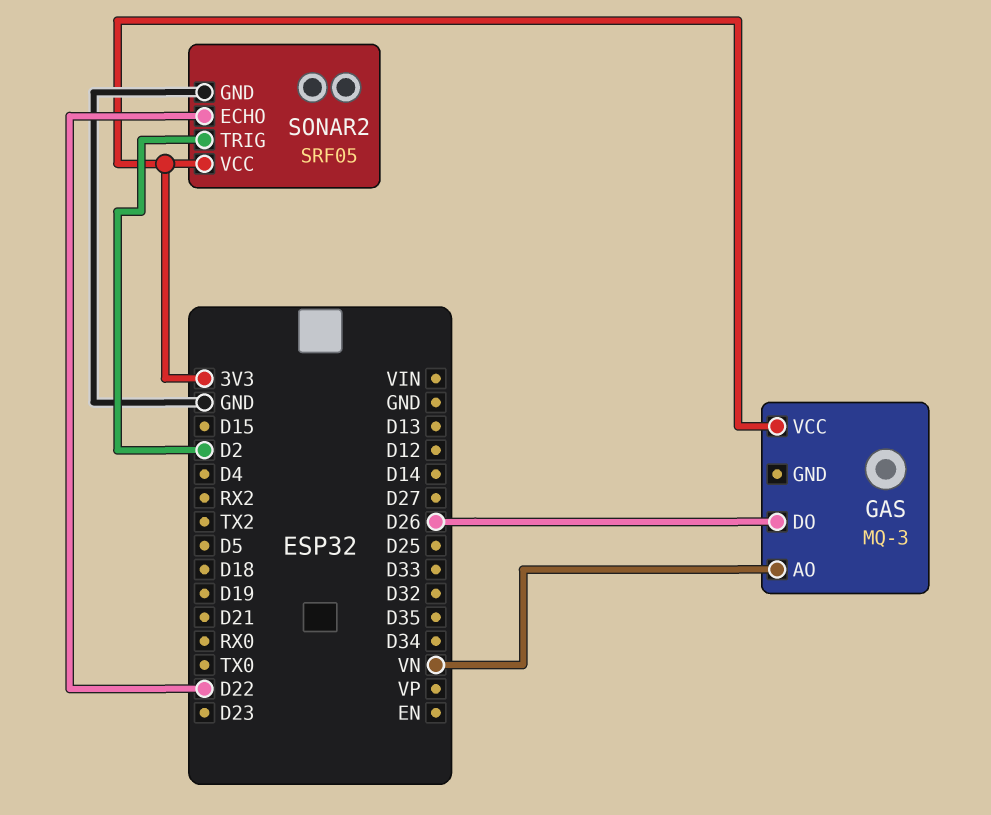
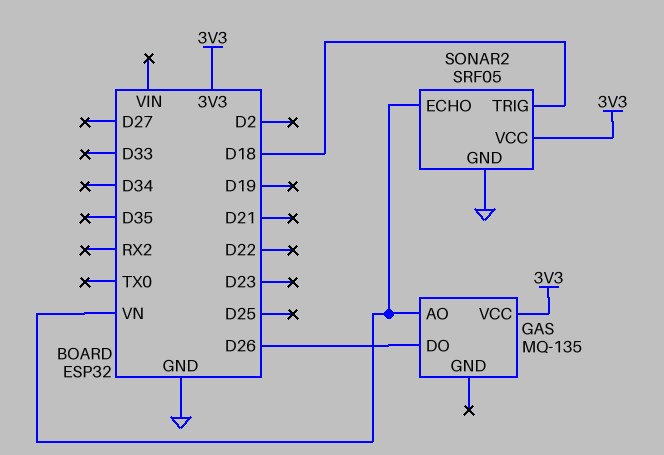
GAS: MQ-3 -> MQ-135
SONAR2 pin ECHO: D22 -> VN
SONAR2 pin TRIG: D2 -> D18

